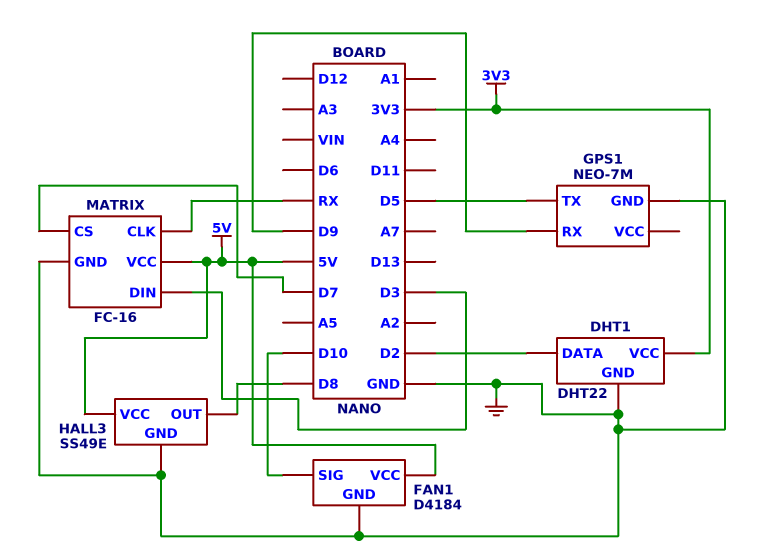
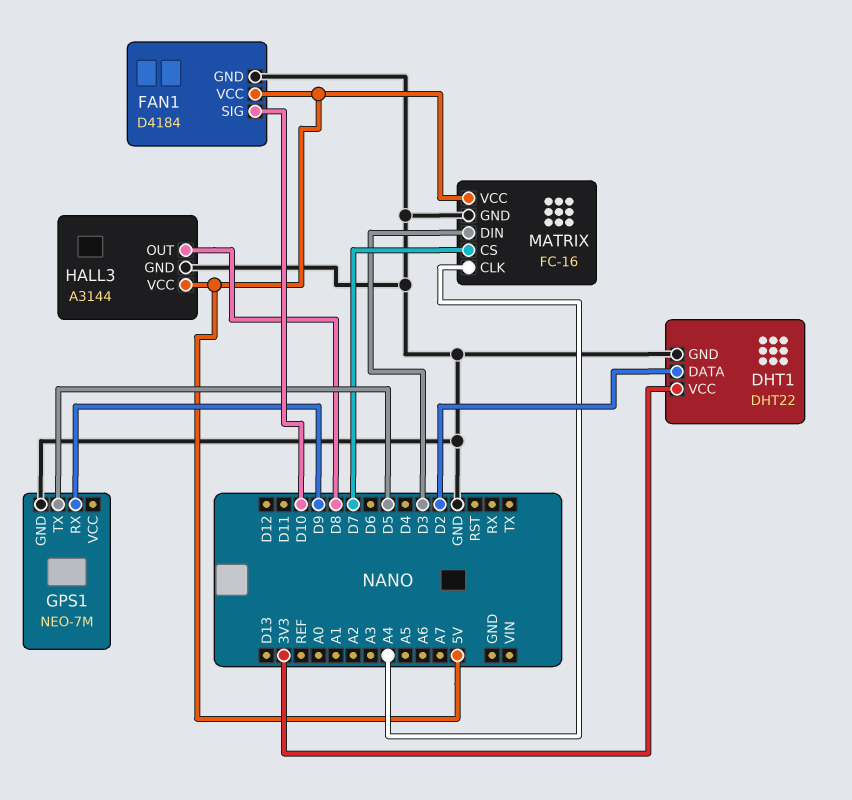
HALL3: SS49E -> A3144
MATRIX pin CLK: RX -> A4

